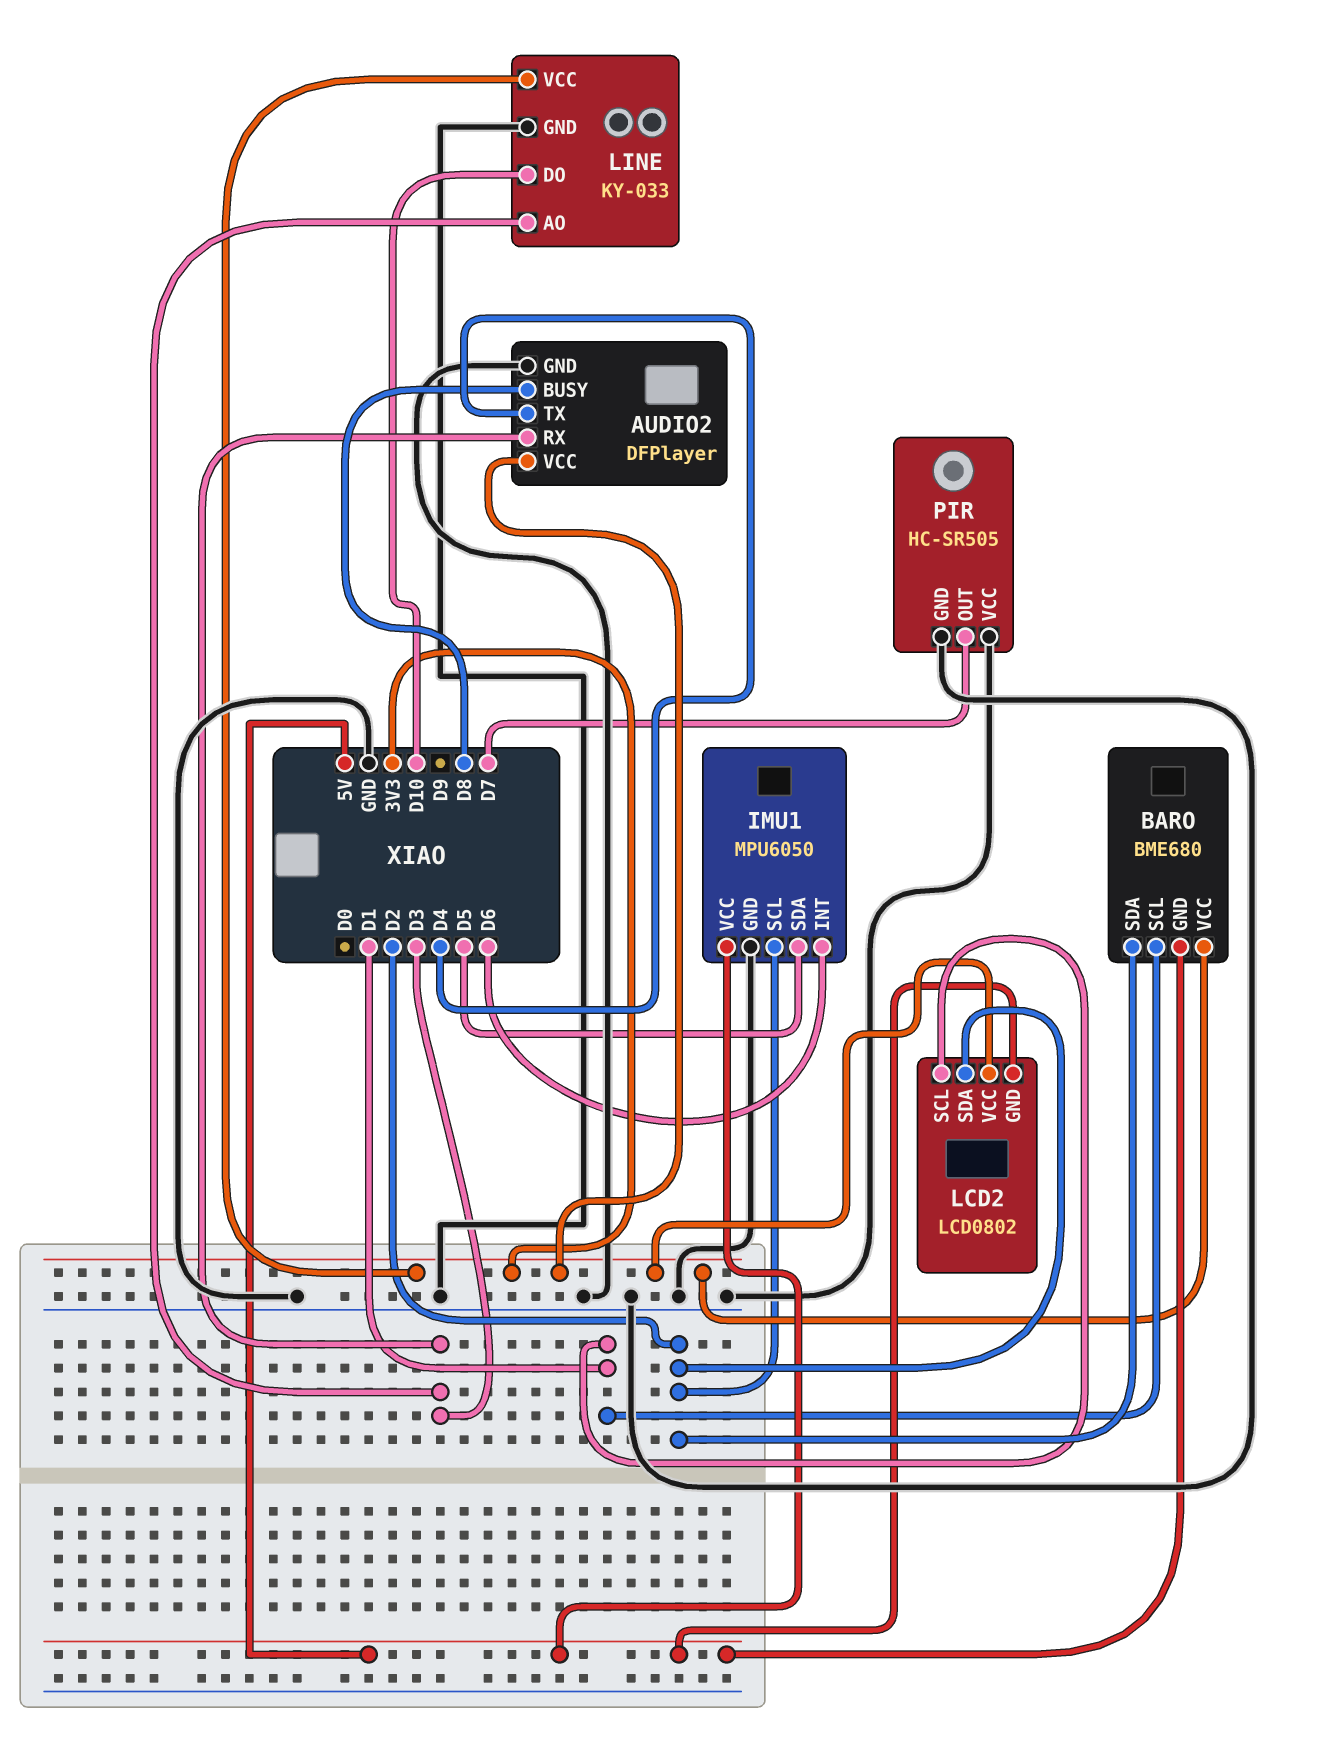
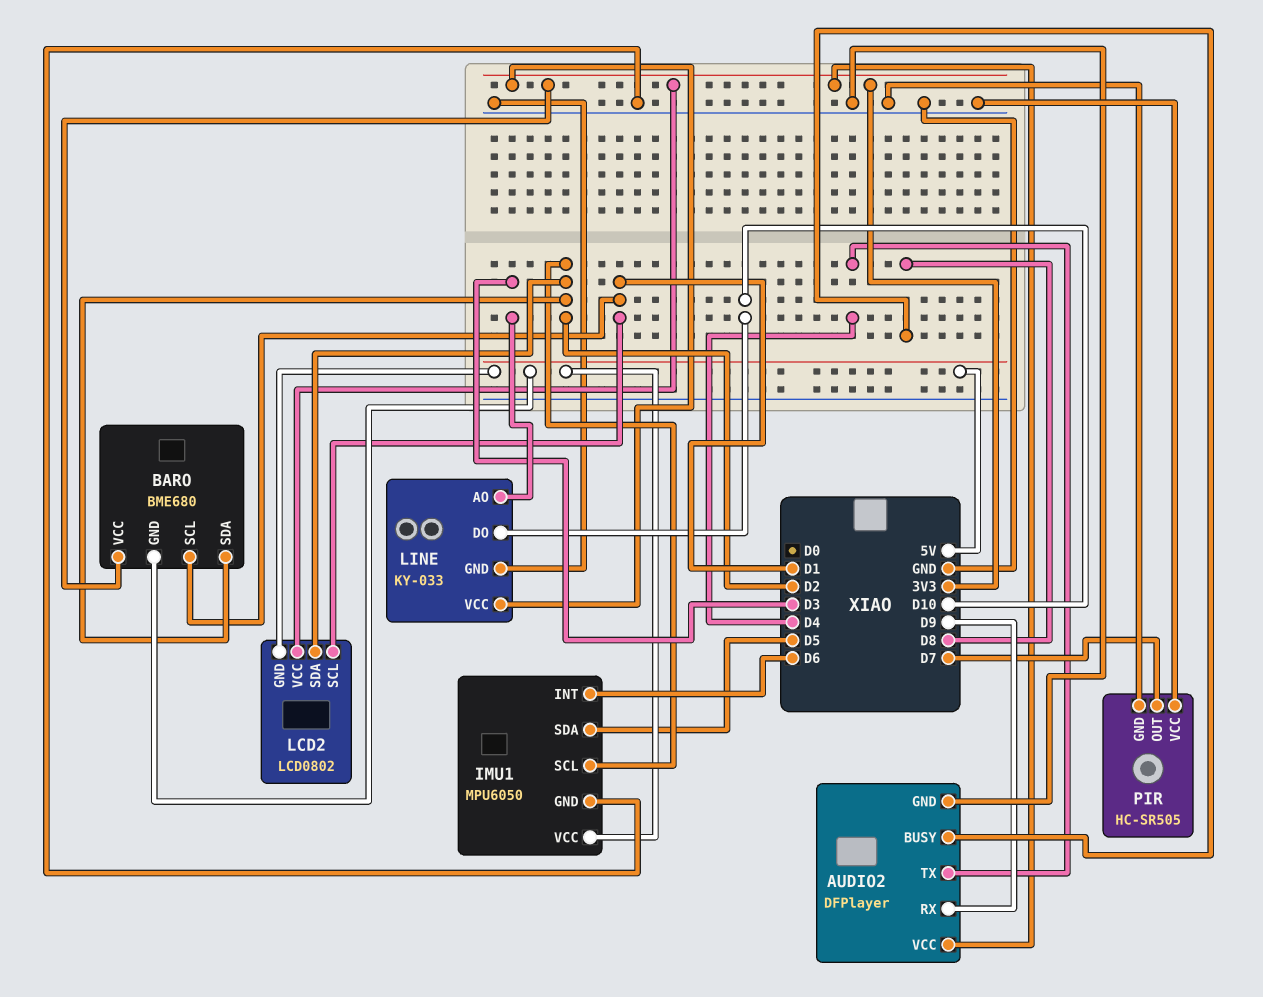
AUDIO2 pin RX: D3 -> D9

